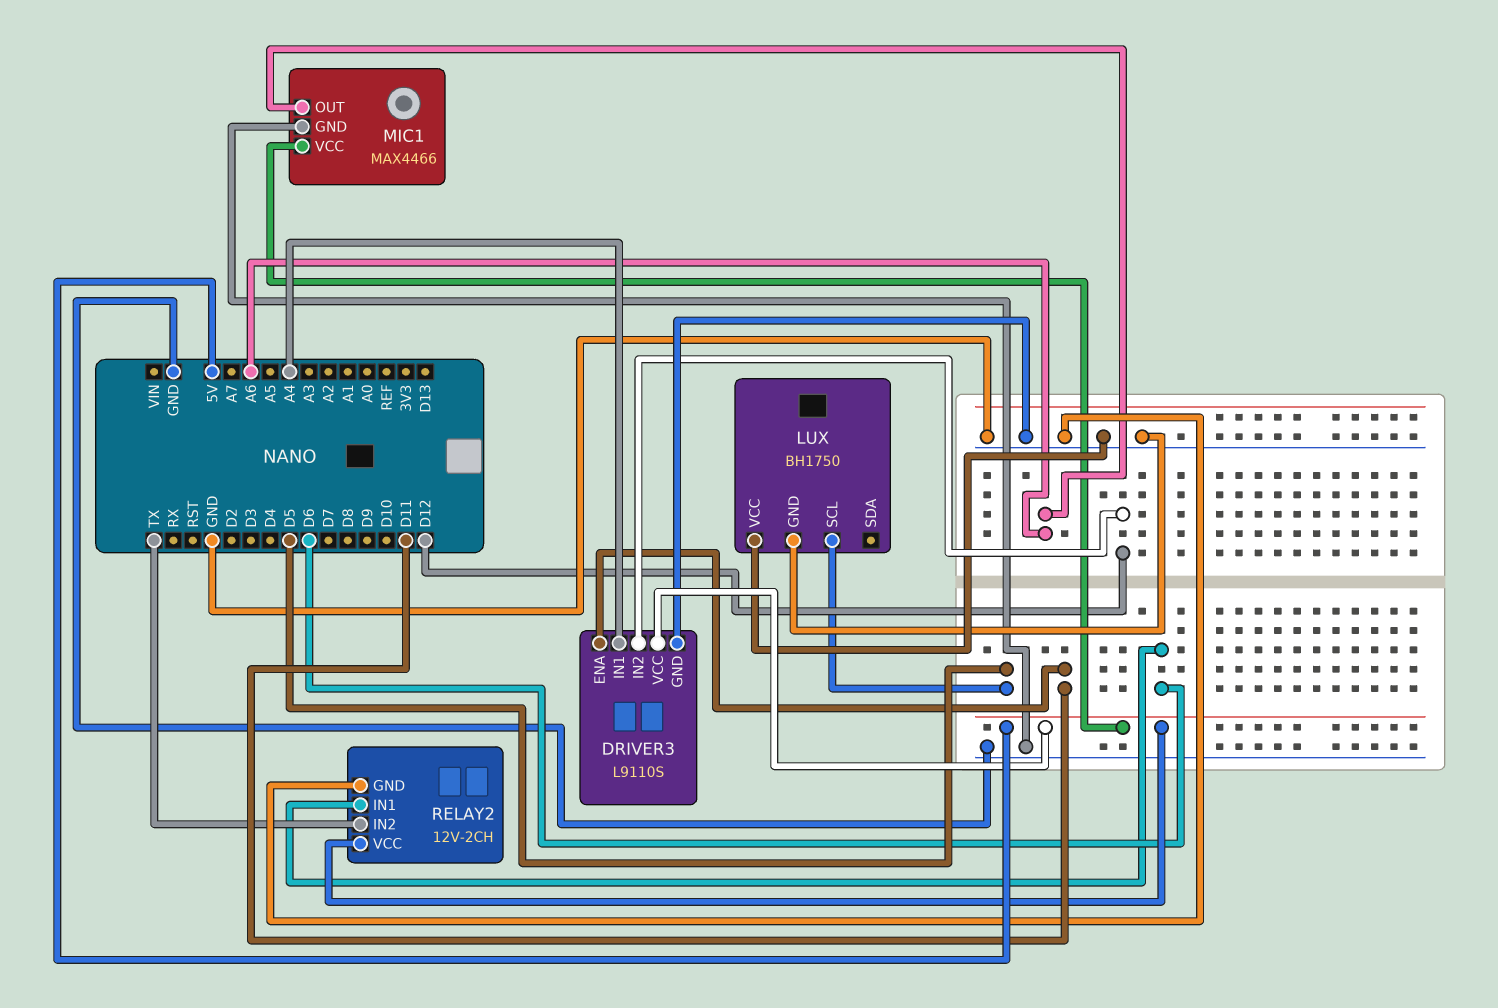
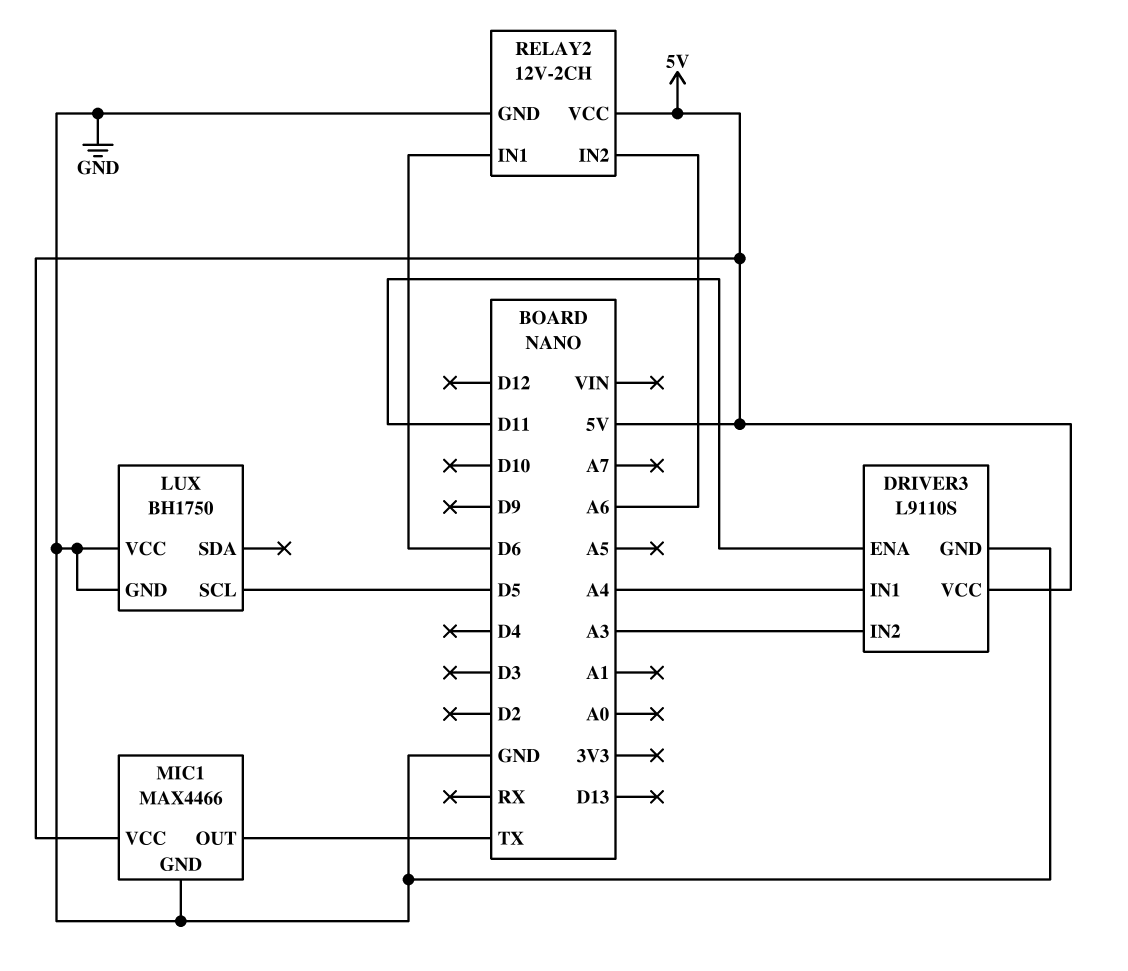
DRIVER3 pin IN2: D12 -> A3
MIC1 pin OUT: A6 -> TX
RELAY2 pin IN2: TX -> A6

